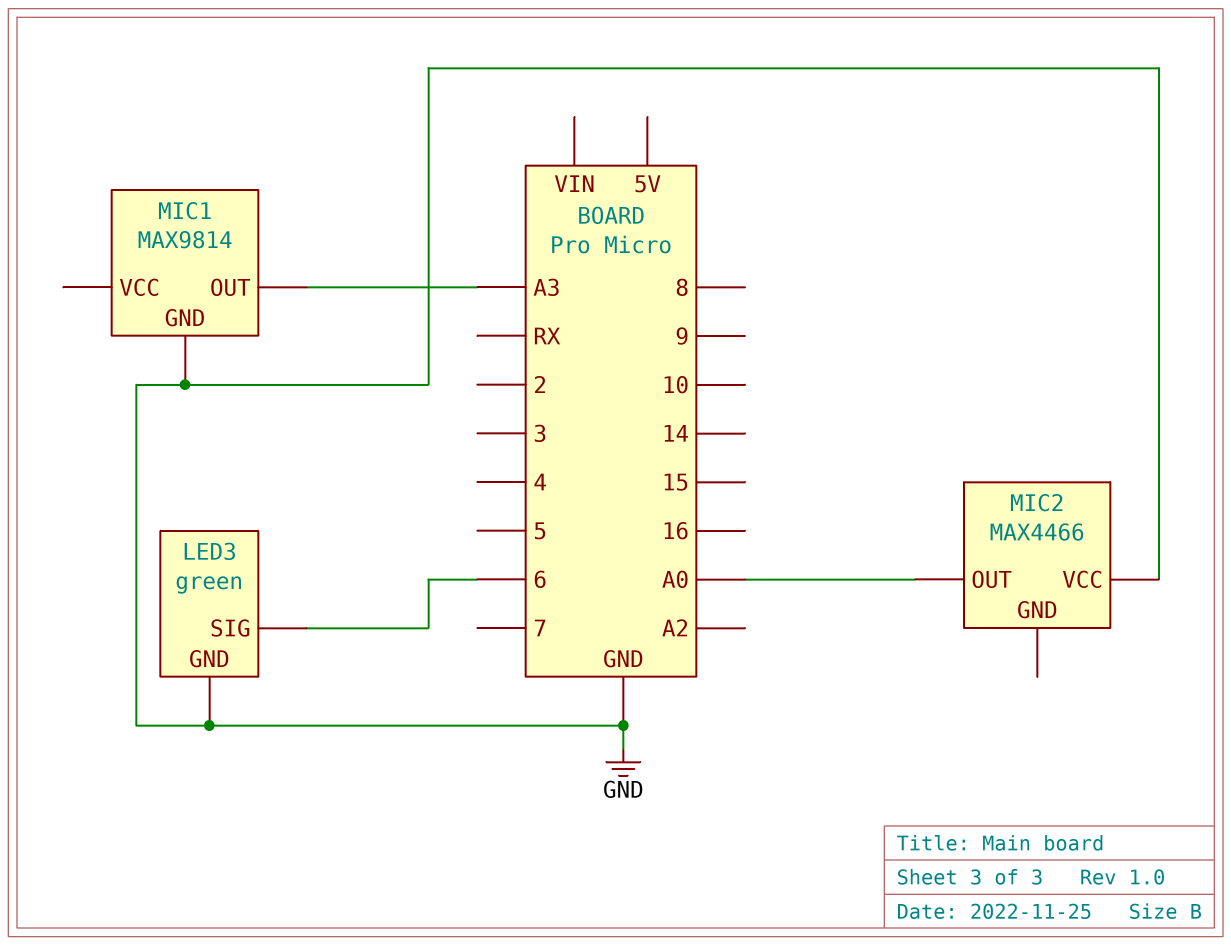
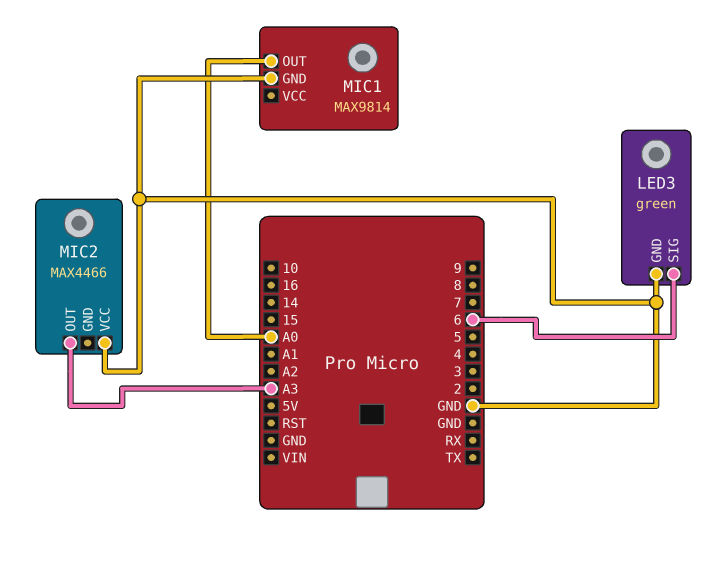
MIC1 pin OUT: A3 -> A0
MIC2 pin OUT: A0 -> A3

